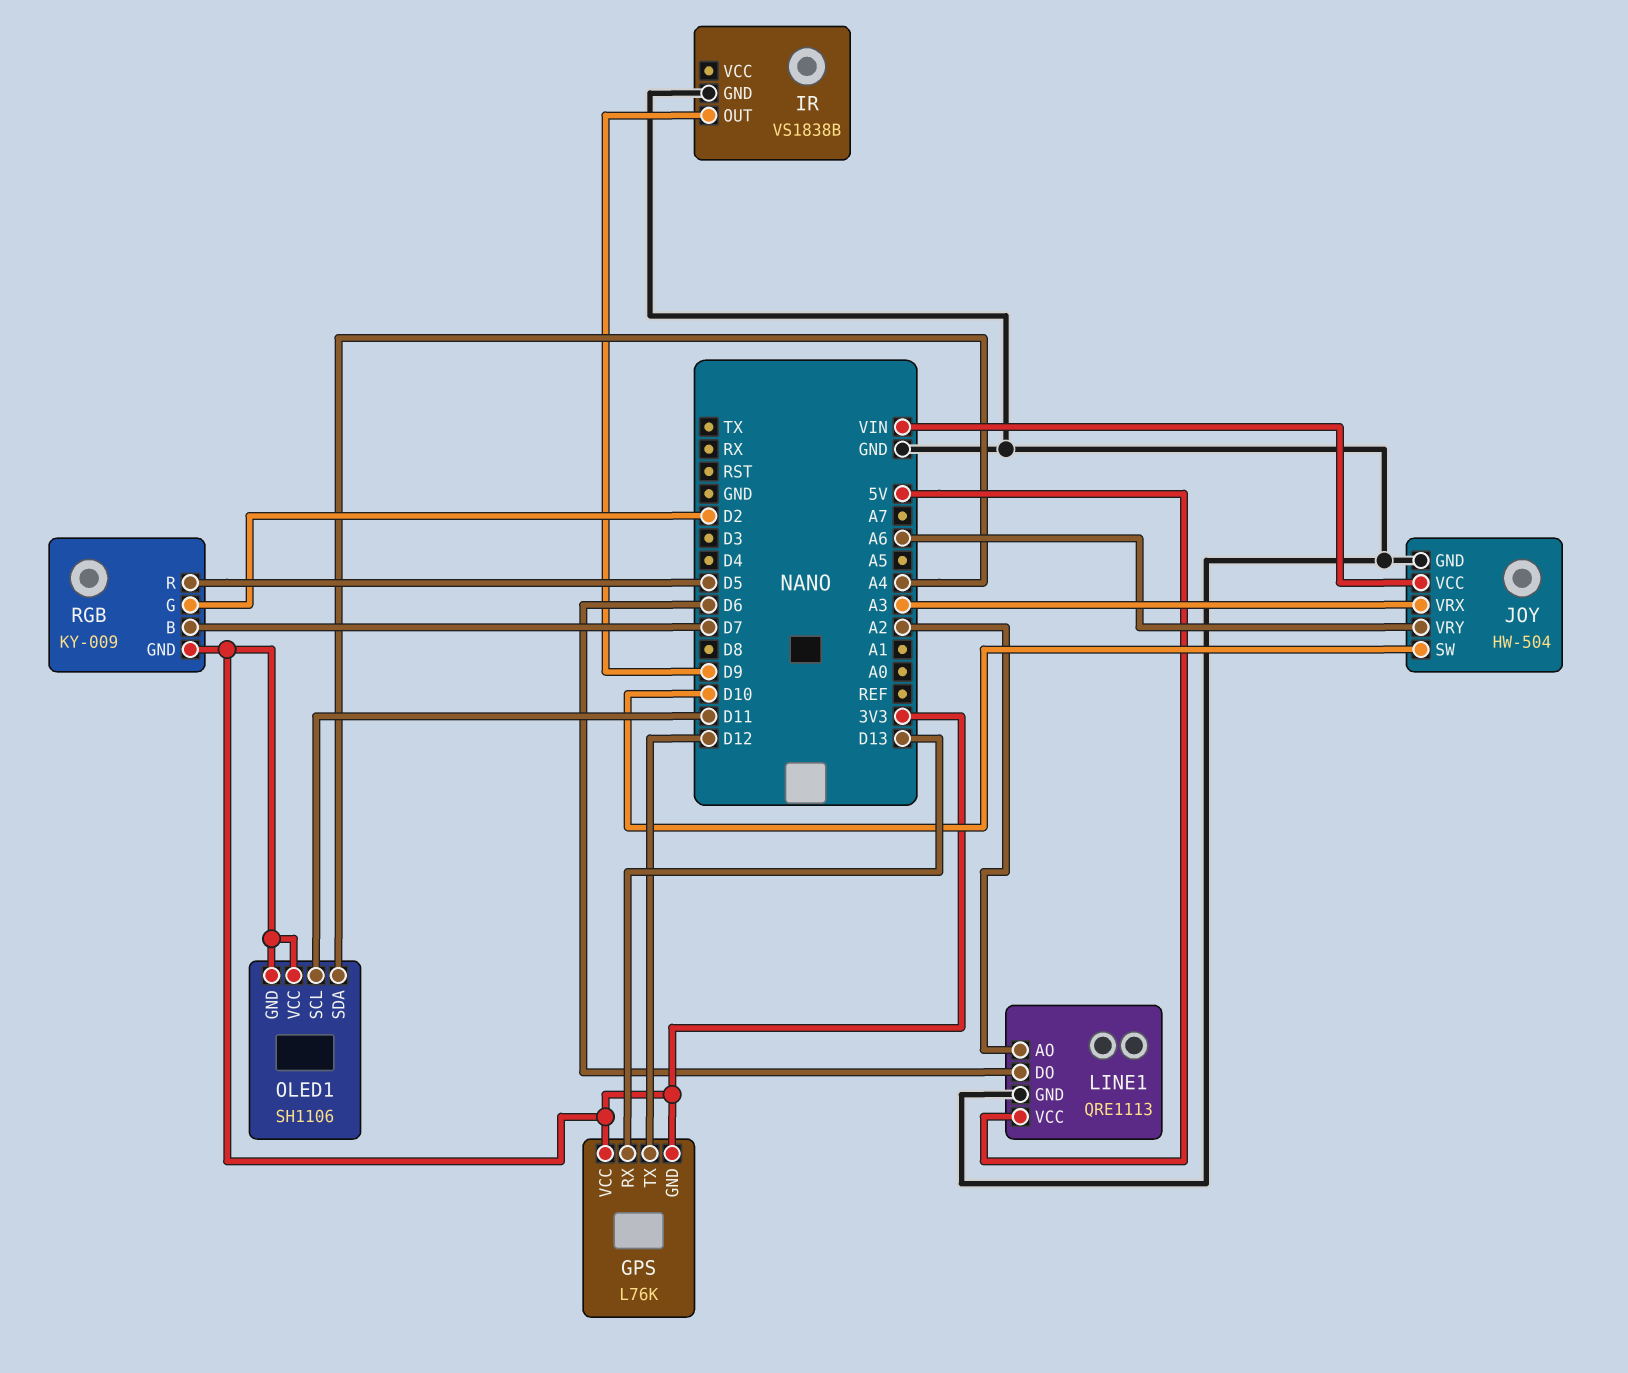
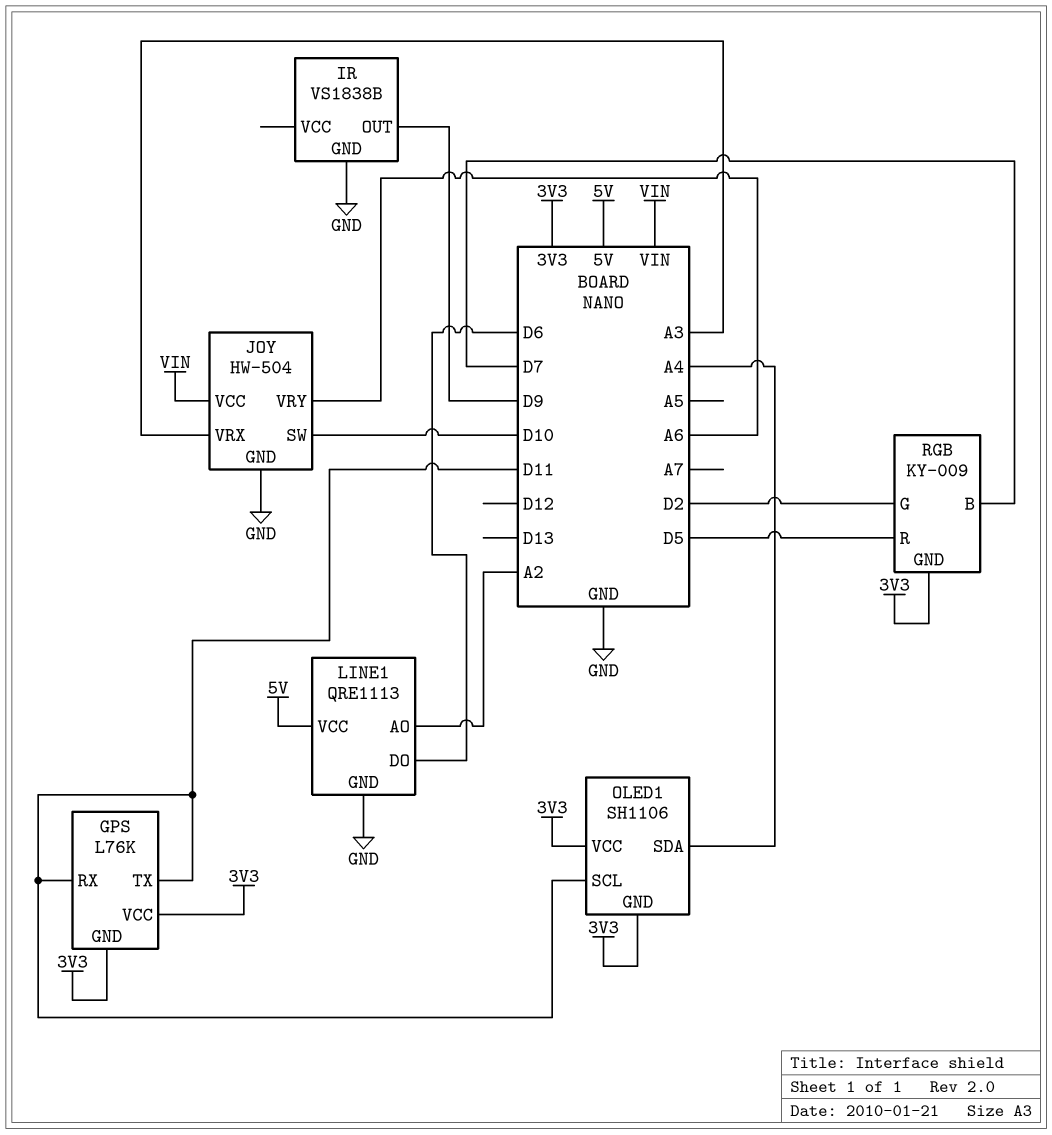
GPS pin RX: D13 -> D11
GPS pin TX: D12 -> D11

